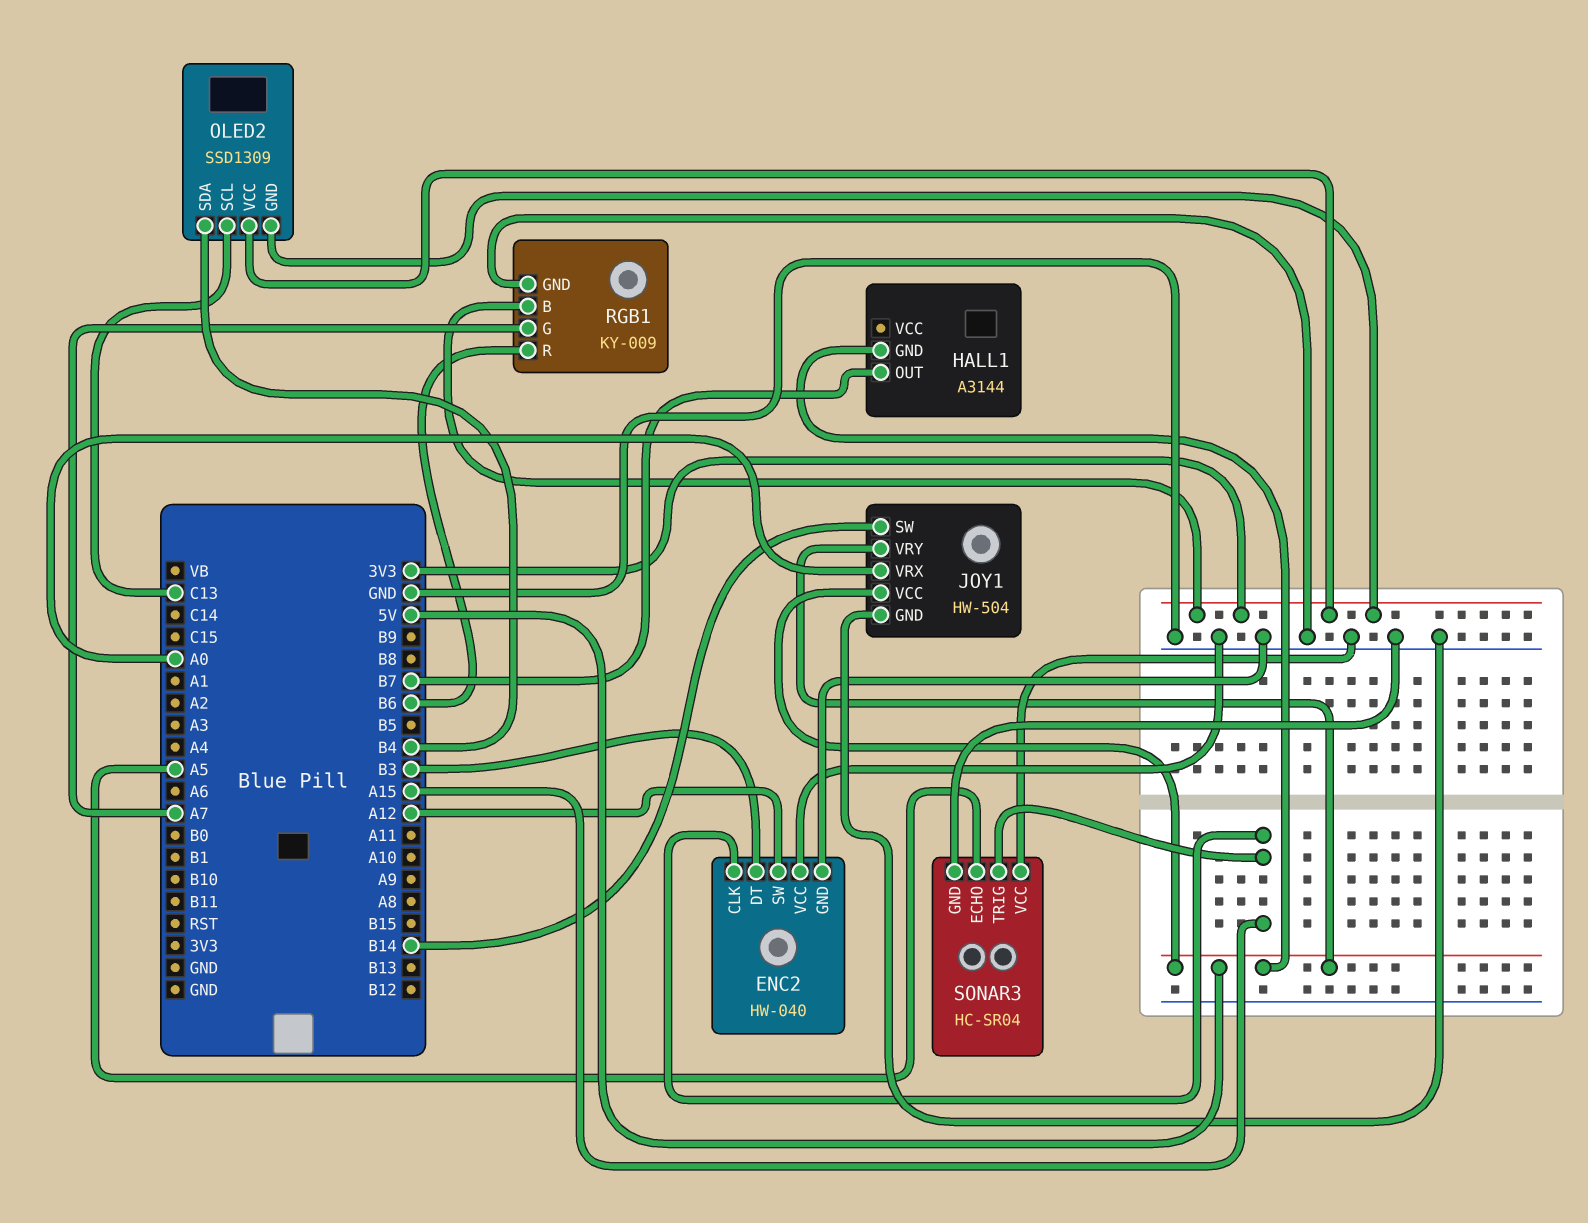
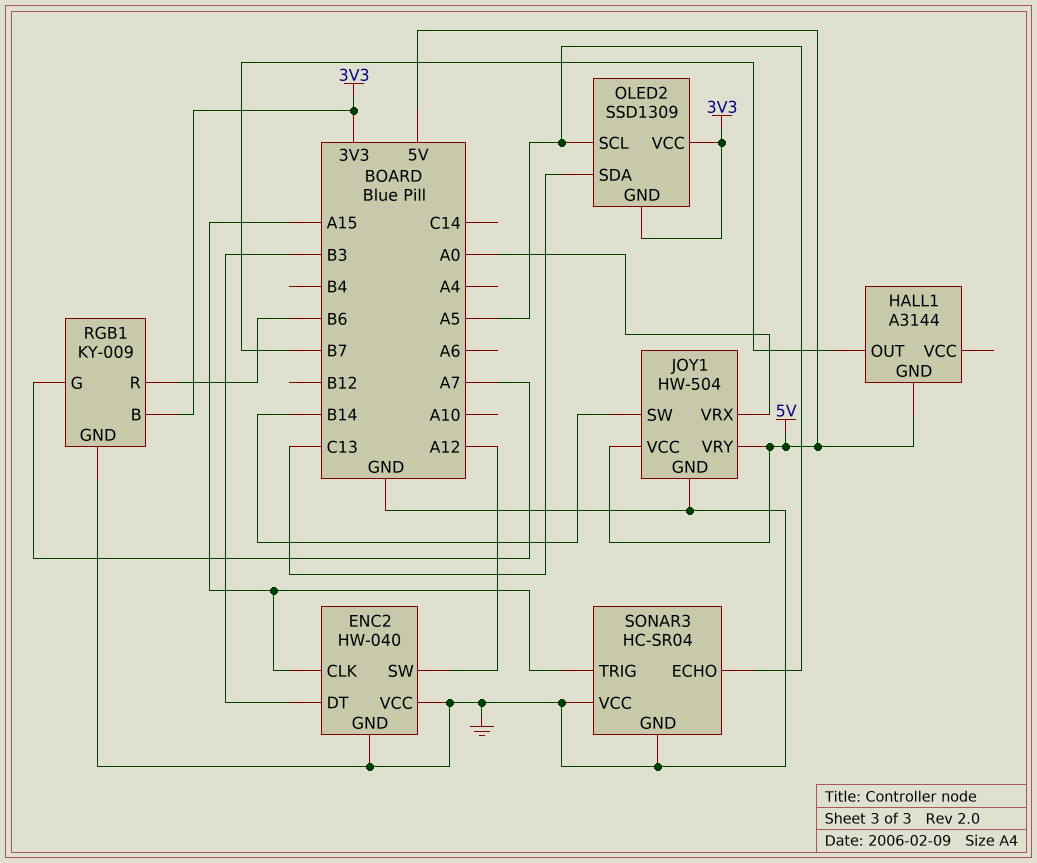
OLED2 pin SCL: C13 -> A5
OLED2 pin SDA: B4 -> C13

